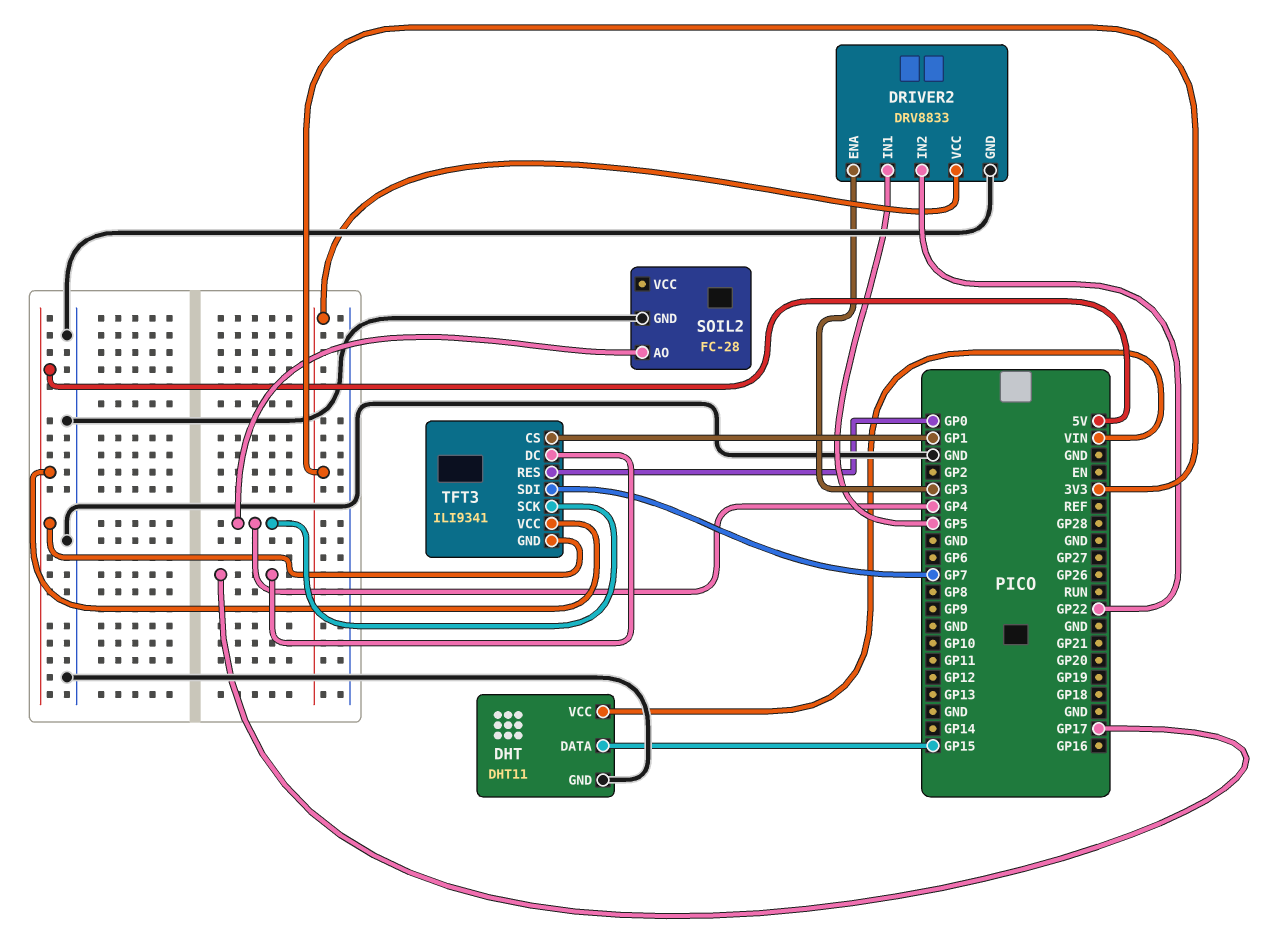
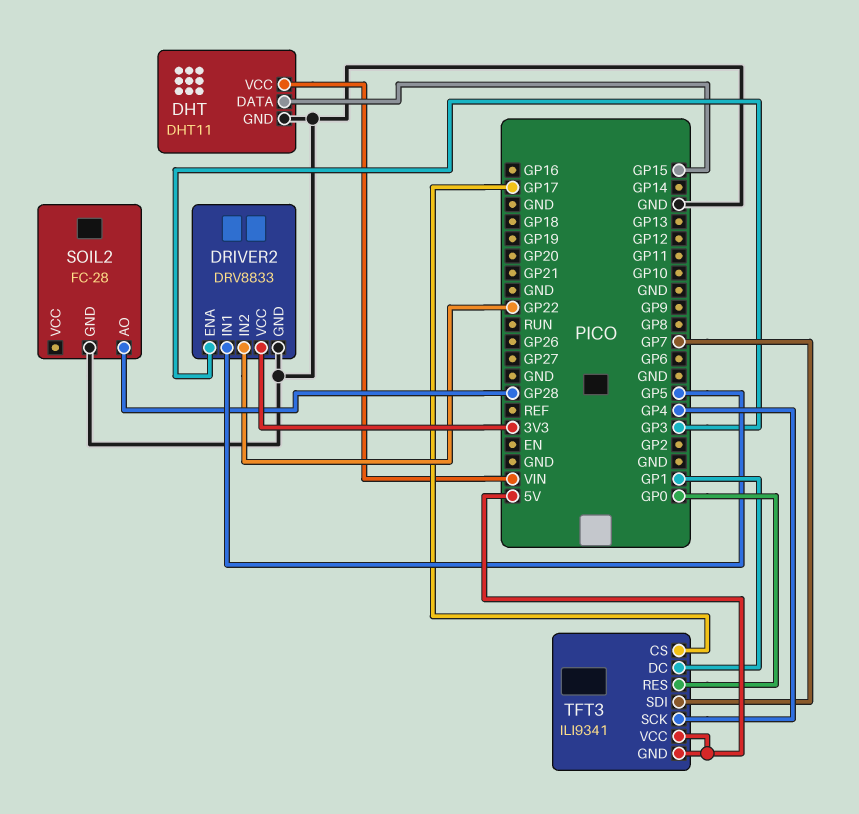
SOIL2 pin AO: GP4 -> GP28
TFT3 pin CS: GP1 -> GP17
TFT3 pin DC: GP17 -> GP1

